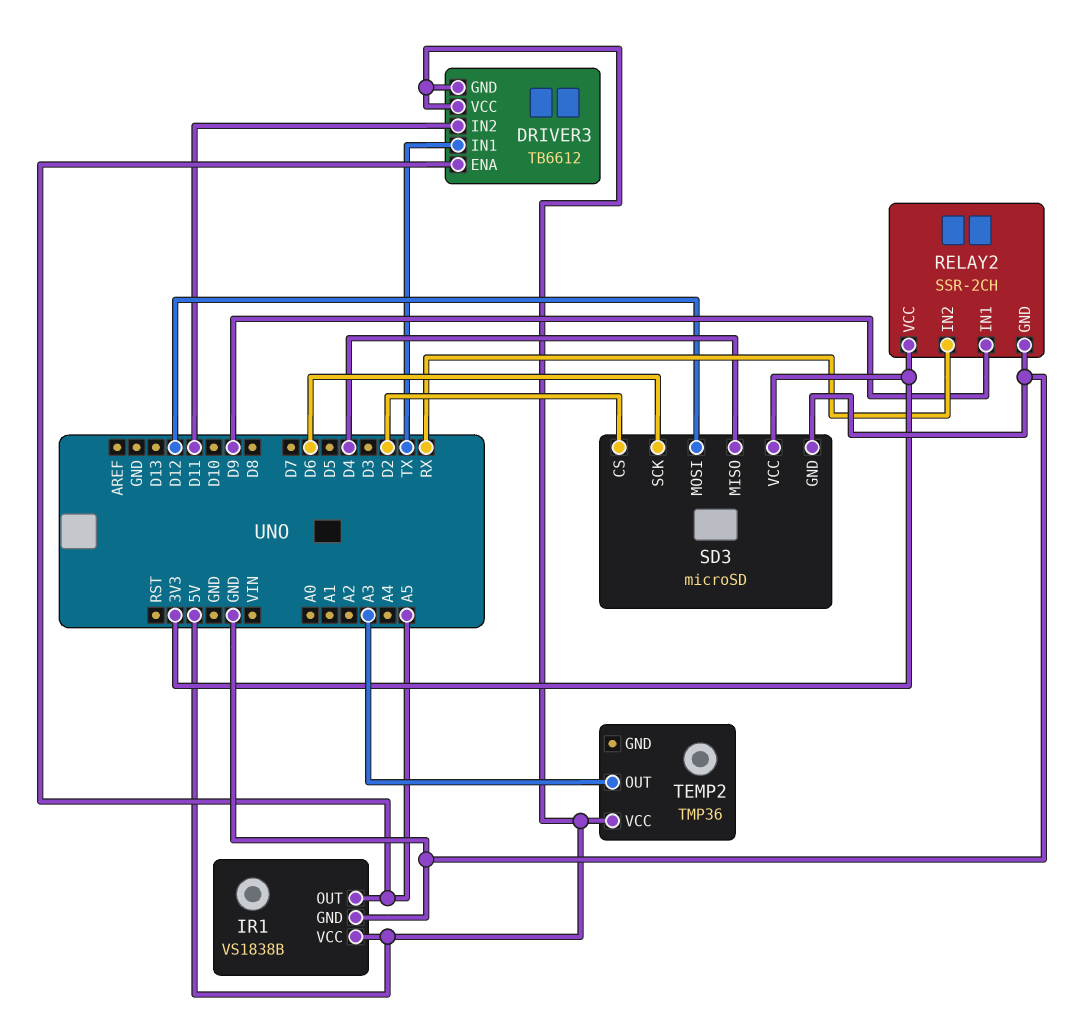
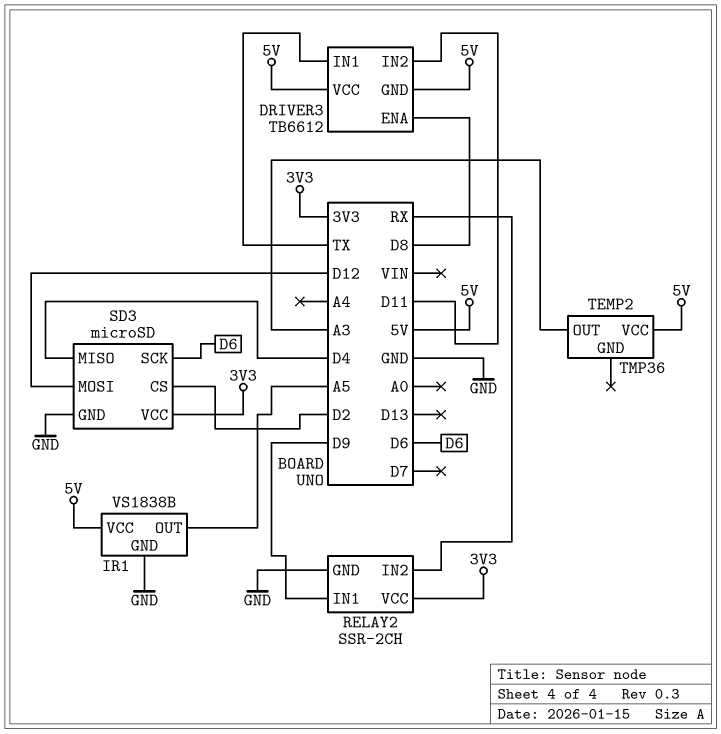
DRIVER3 pin ENA: A5 -> D8

